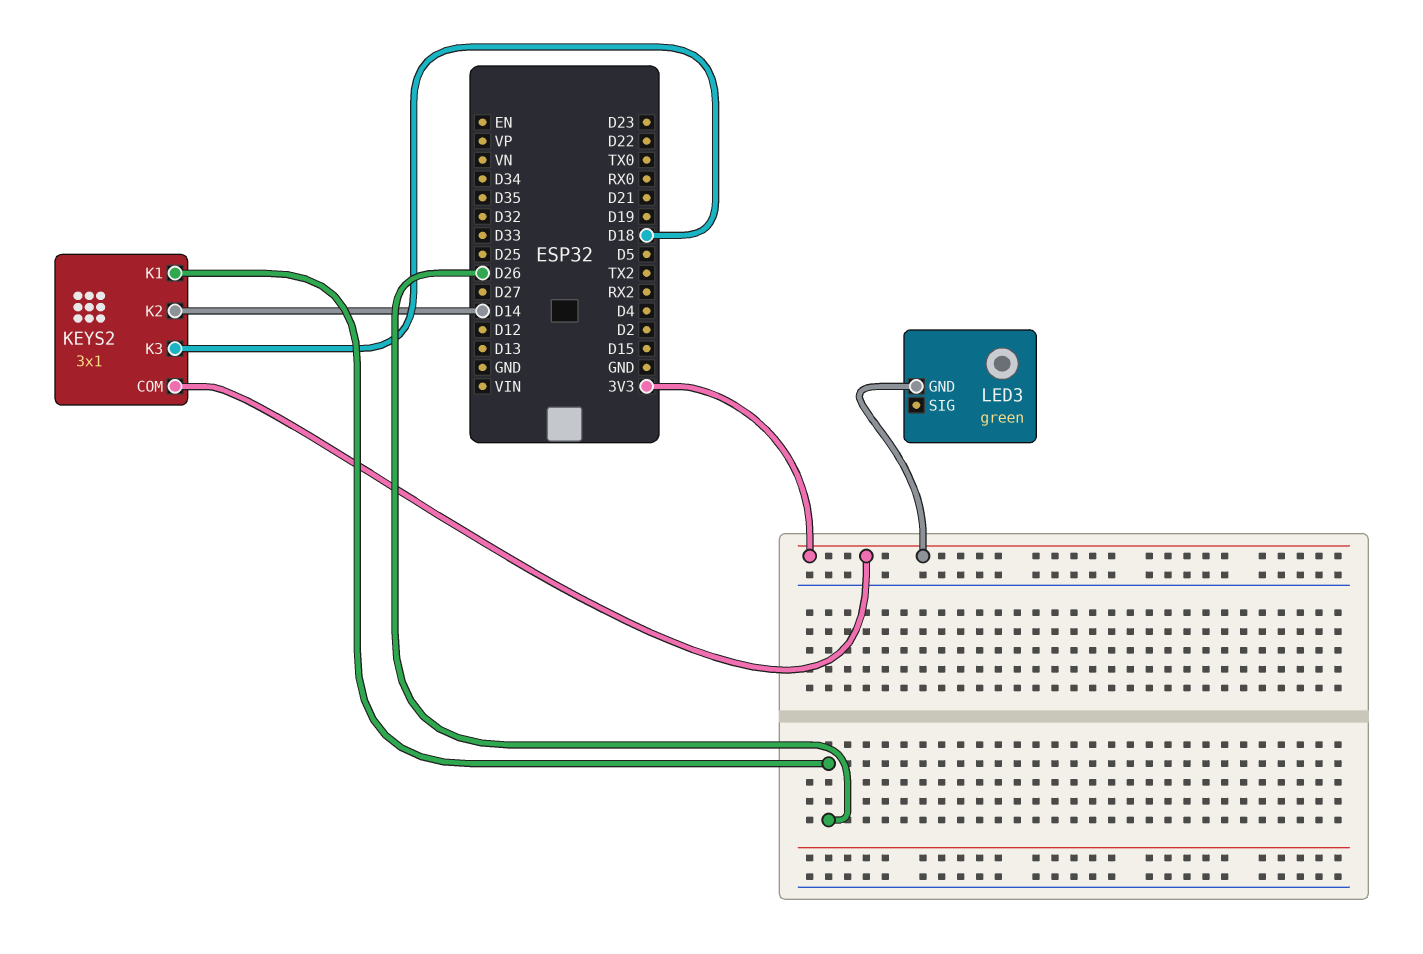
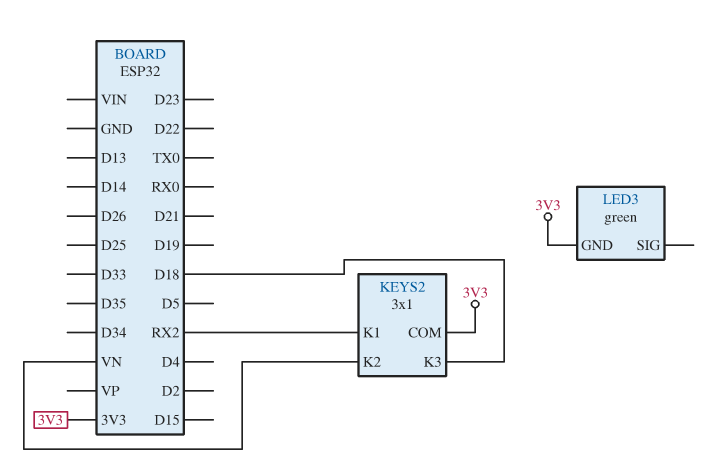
KEYS2 pin K1: D26 -> RX2
KEYS2 pin K2: D14 -> VN

